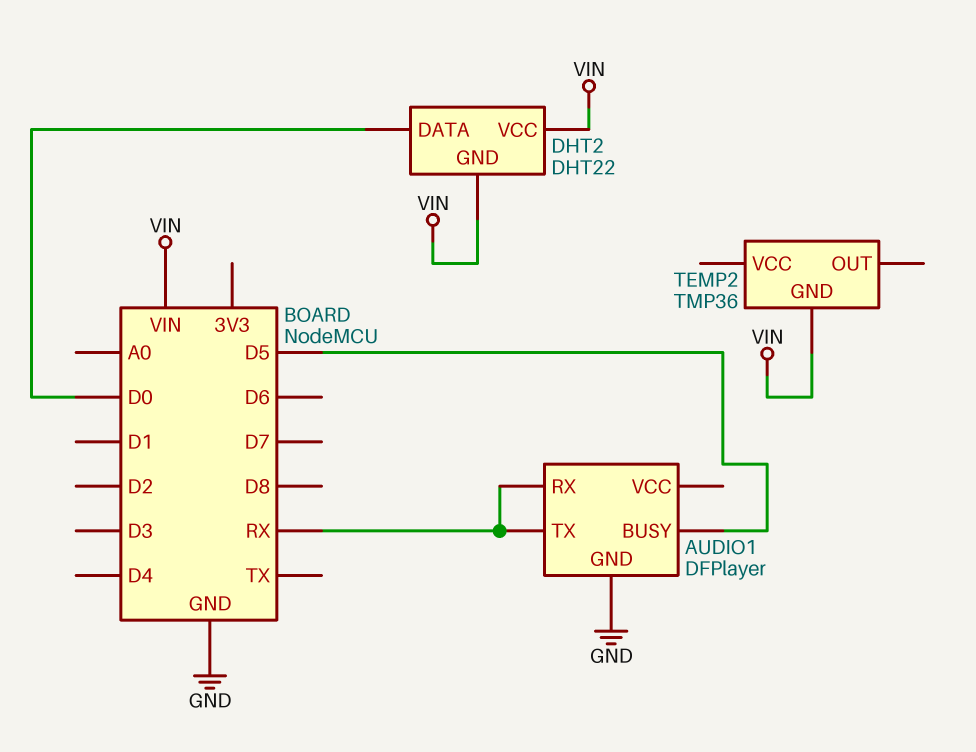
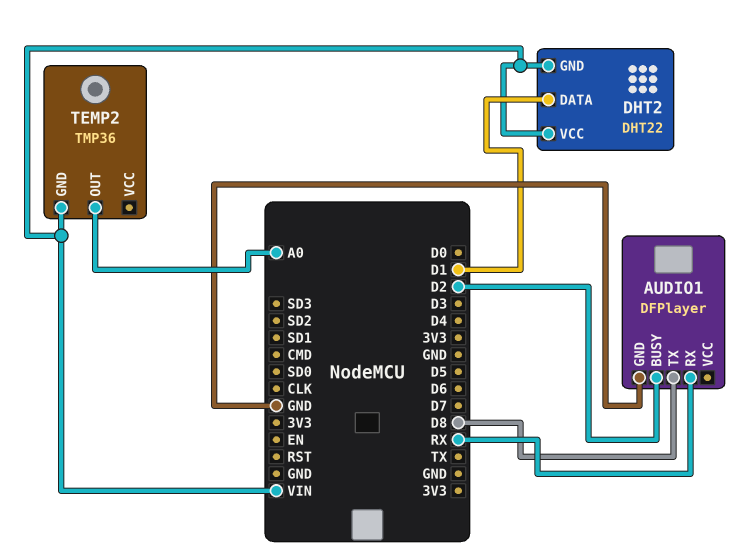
AUDIO1 pin BUSY: D5 -> D2
AUDIO1 pin TX: RX -> D8
DHT2 pin DATA: D0 -> D1
TEMP2 pin OUT: none -> A0

